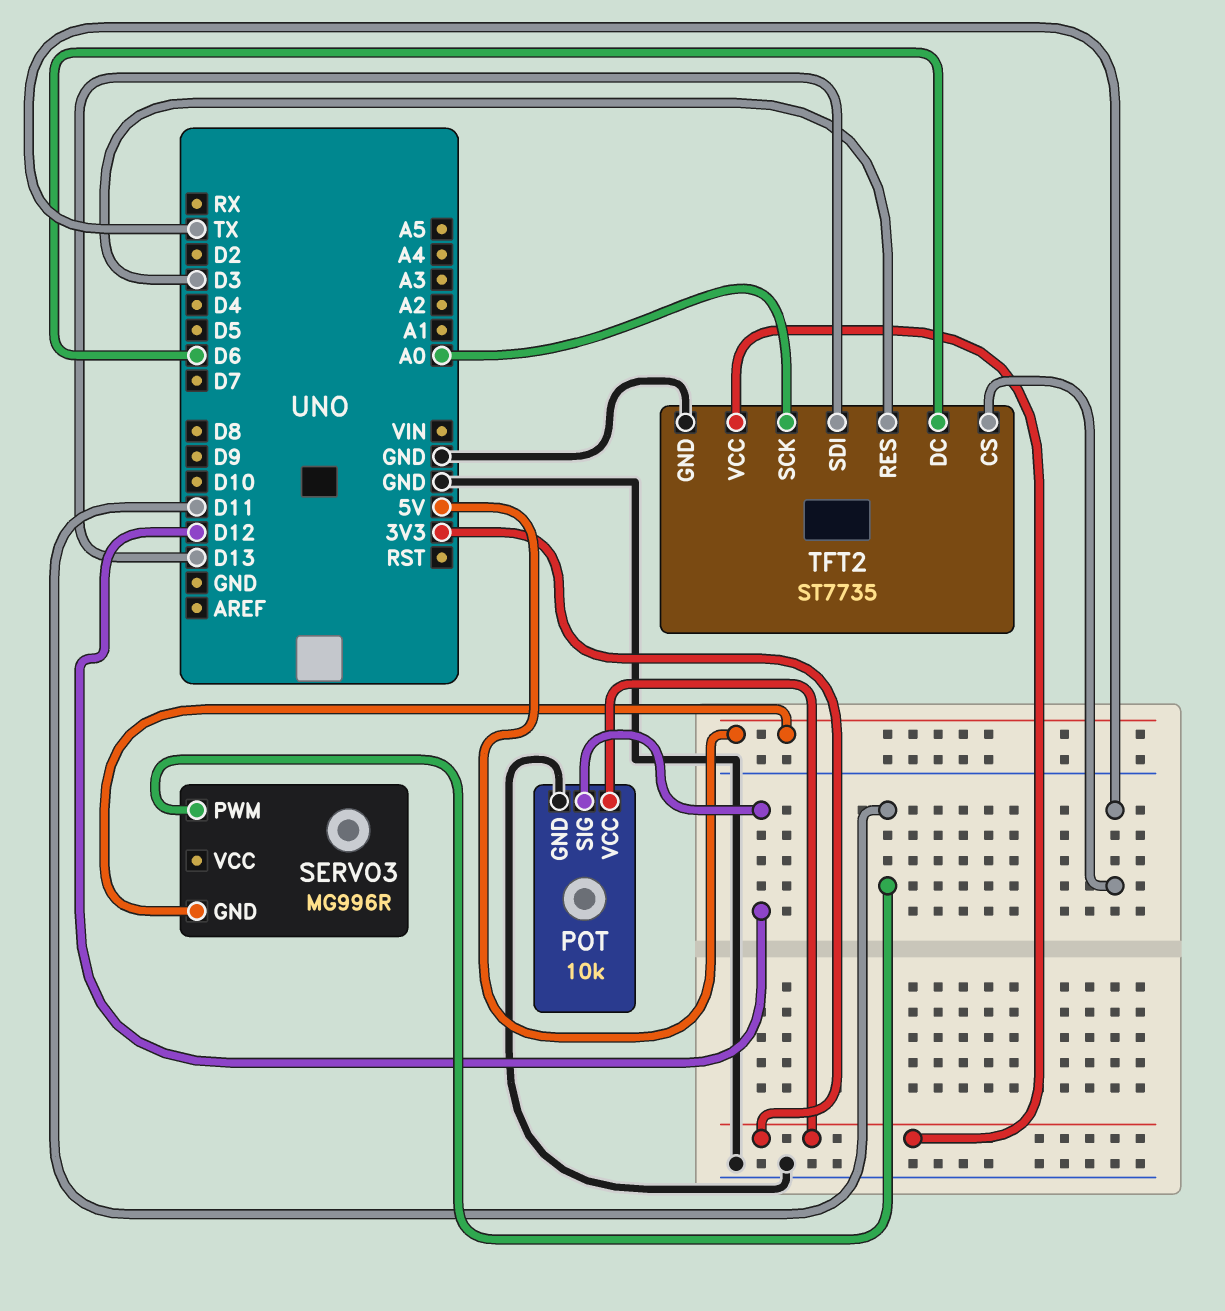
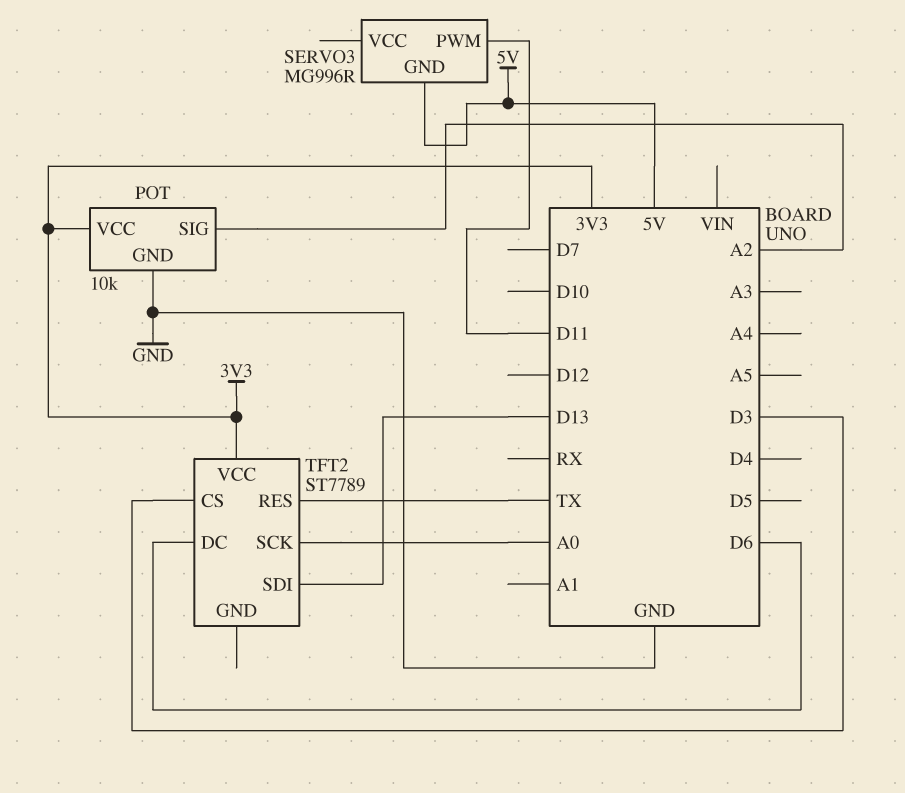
POT pin SIG: D12 -> A2
TFT2: ST7735 -> ST7789
TFT2 pin CS: TX -> D3
TFT2 pin GND: GND -> none
TFT2 pin RES: D3 -> TX

